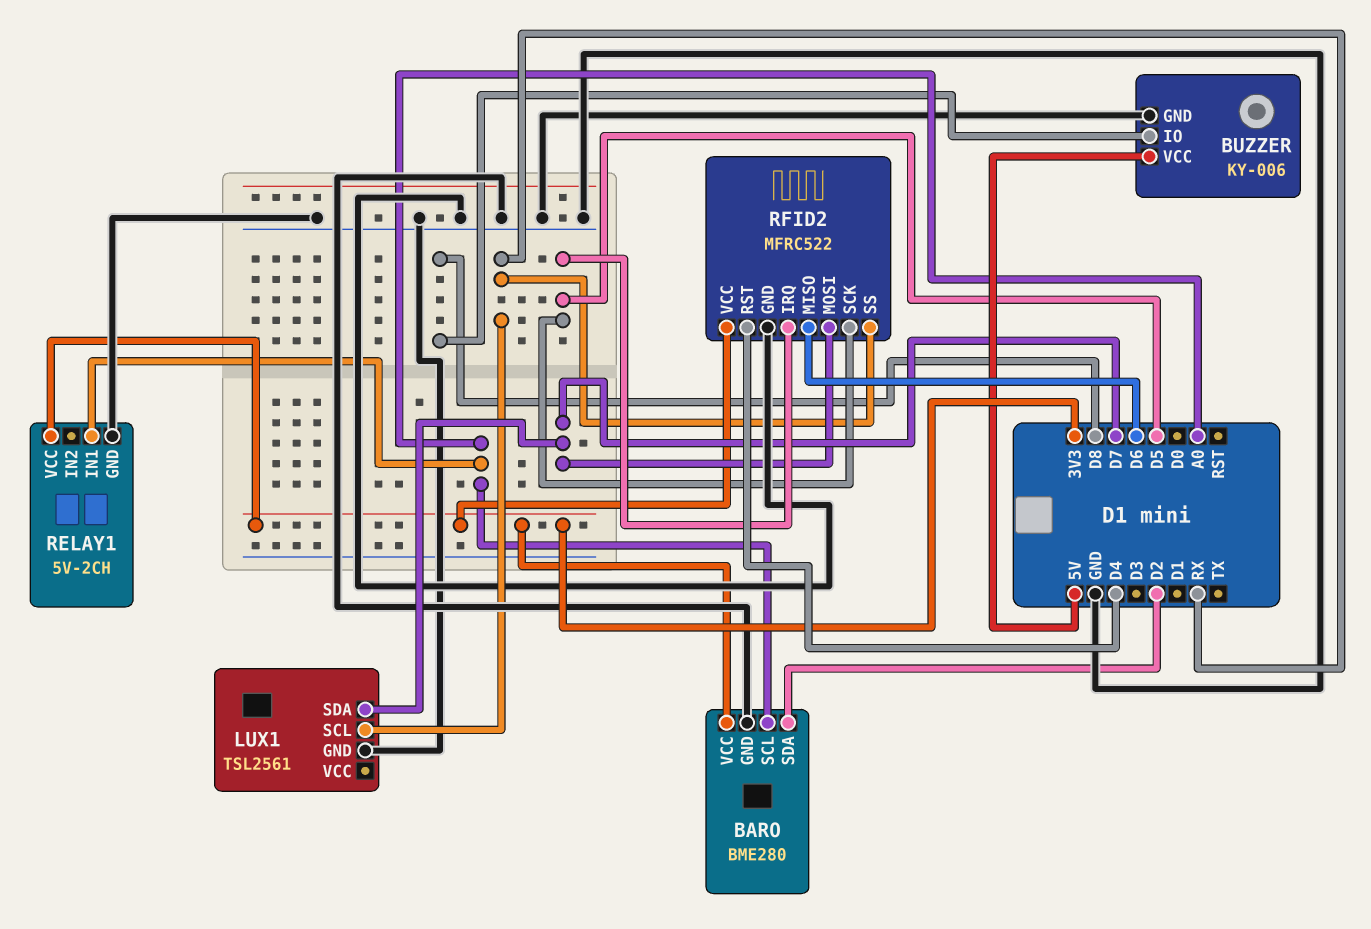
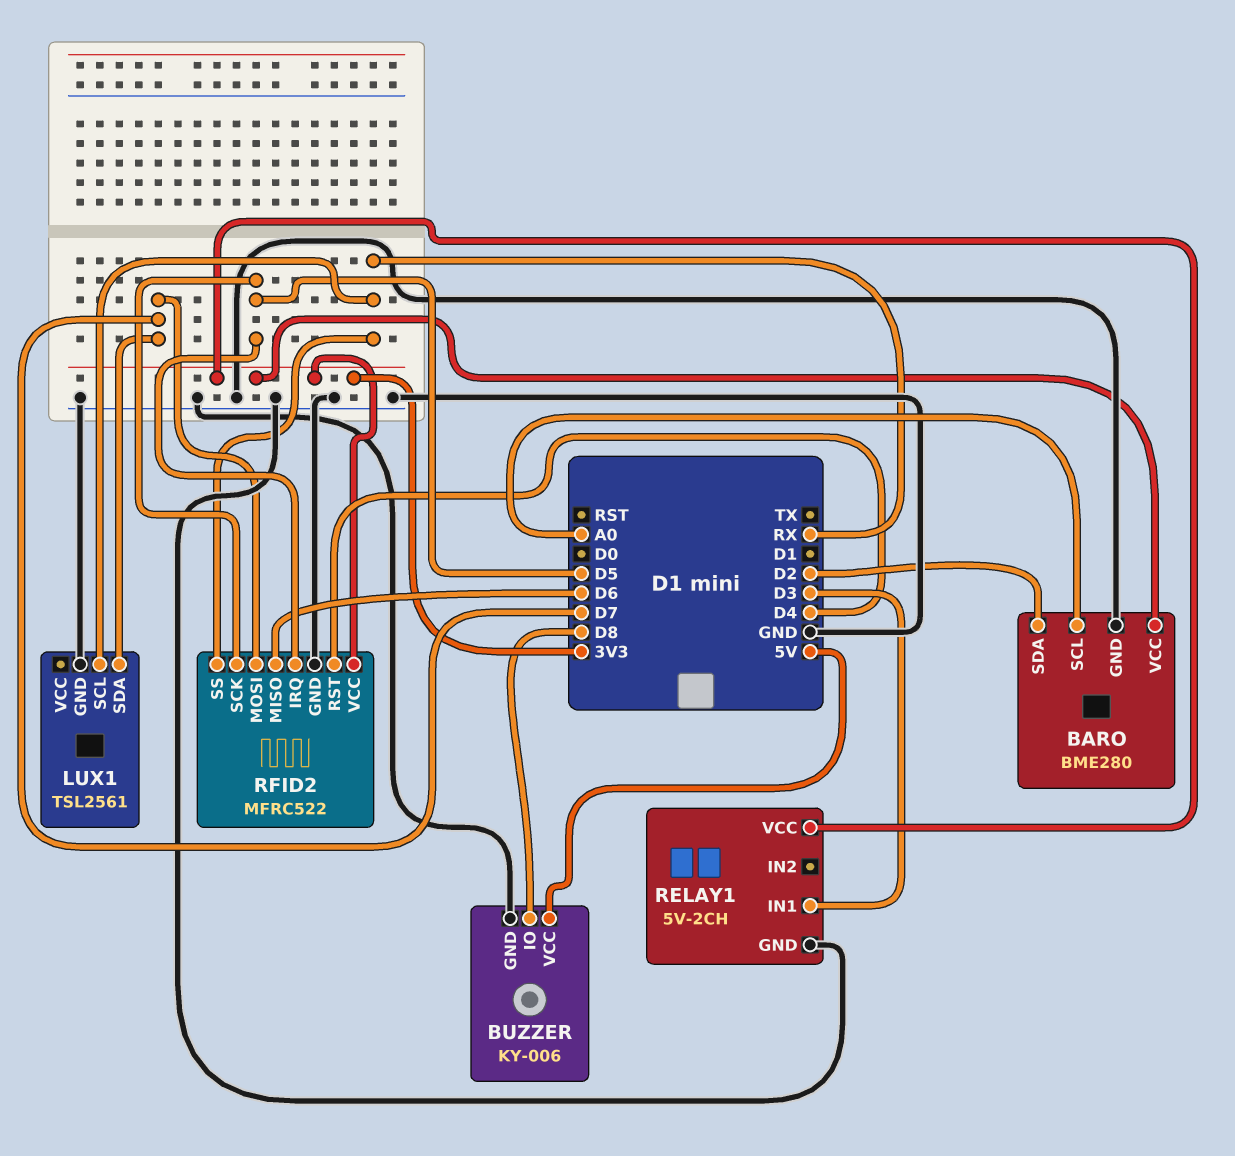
RELAY1 pin IN1: A0 -> D3

